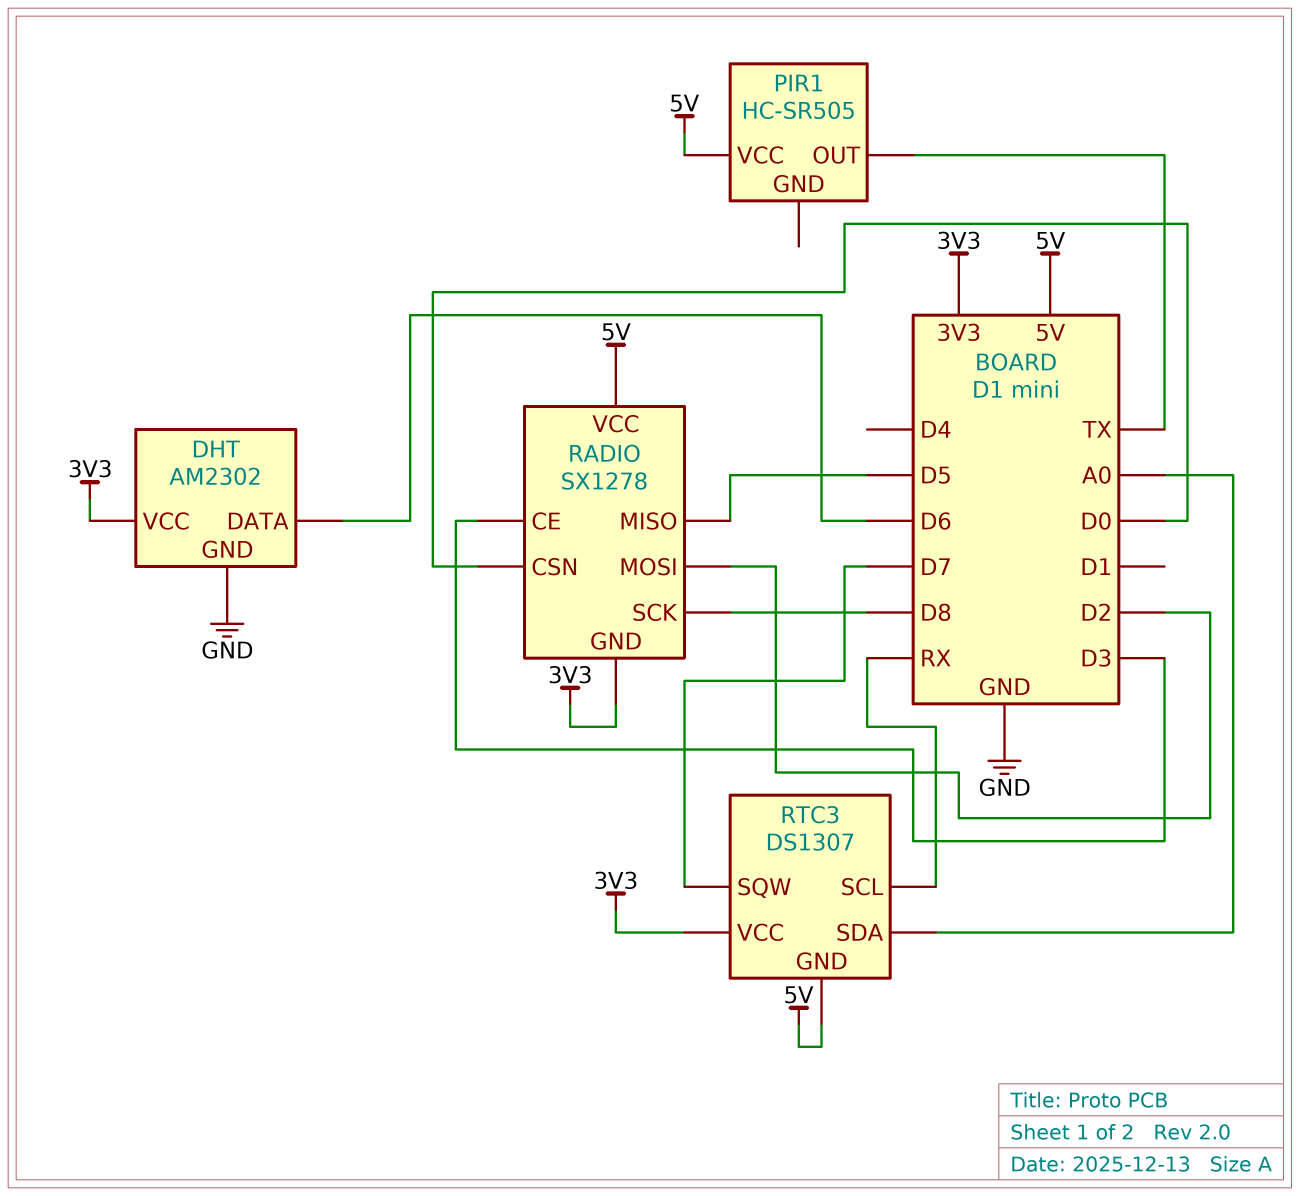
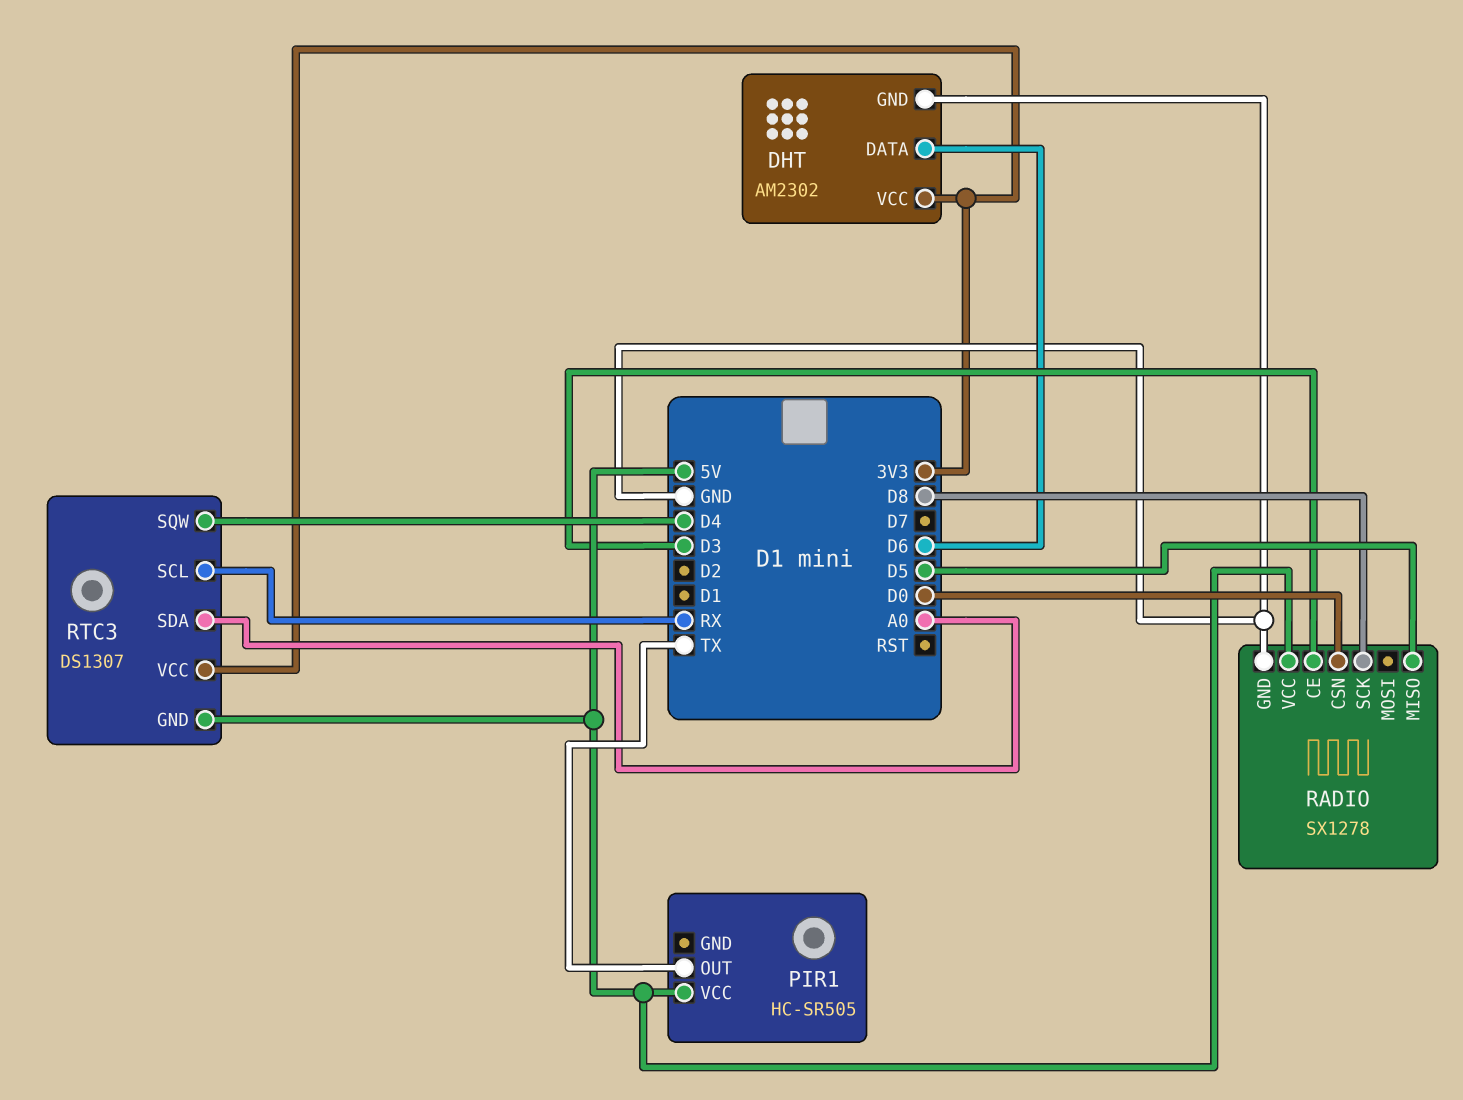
RADIO pin GND: 3V3 -> GND
RADIO pin MOSI: D2 -> none
RTC3 pin SQW: D7 -> D4

